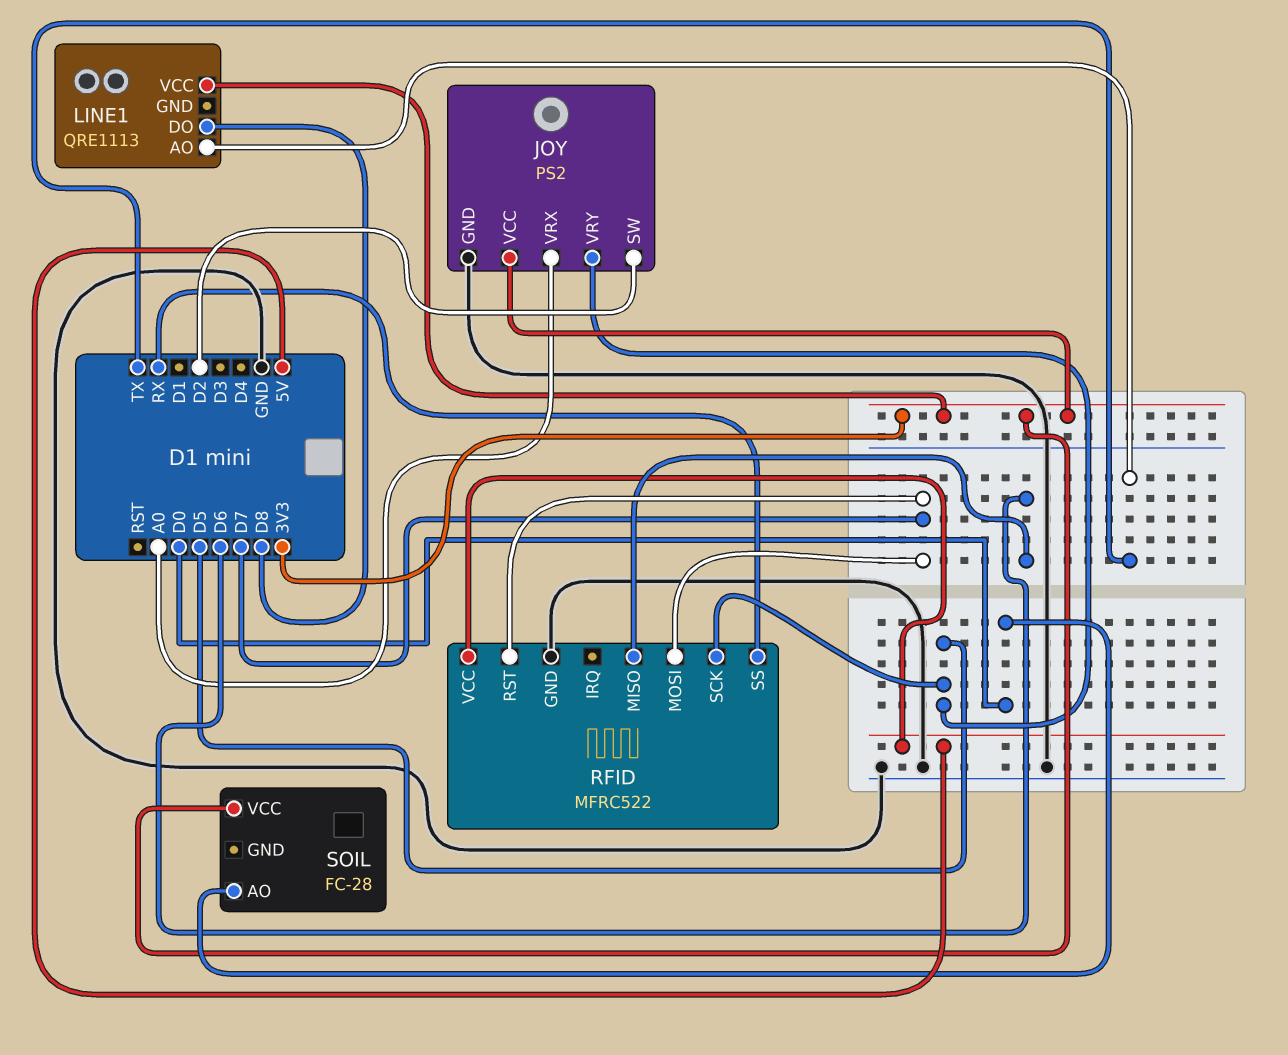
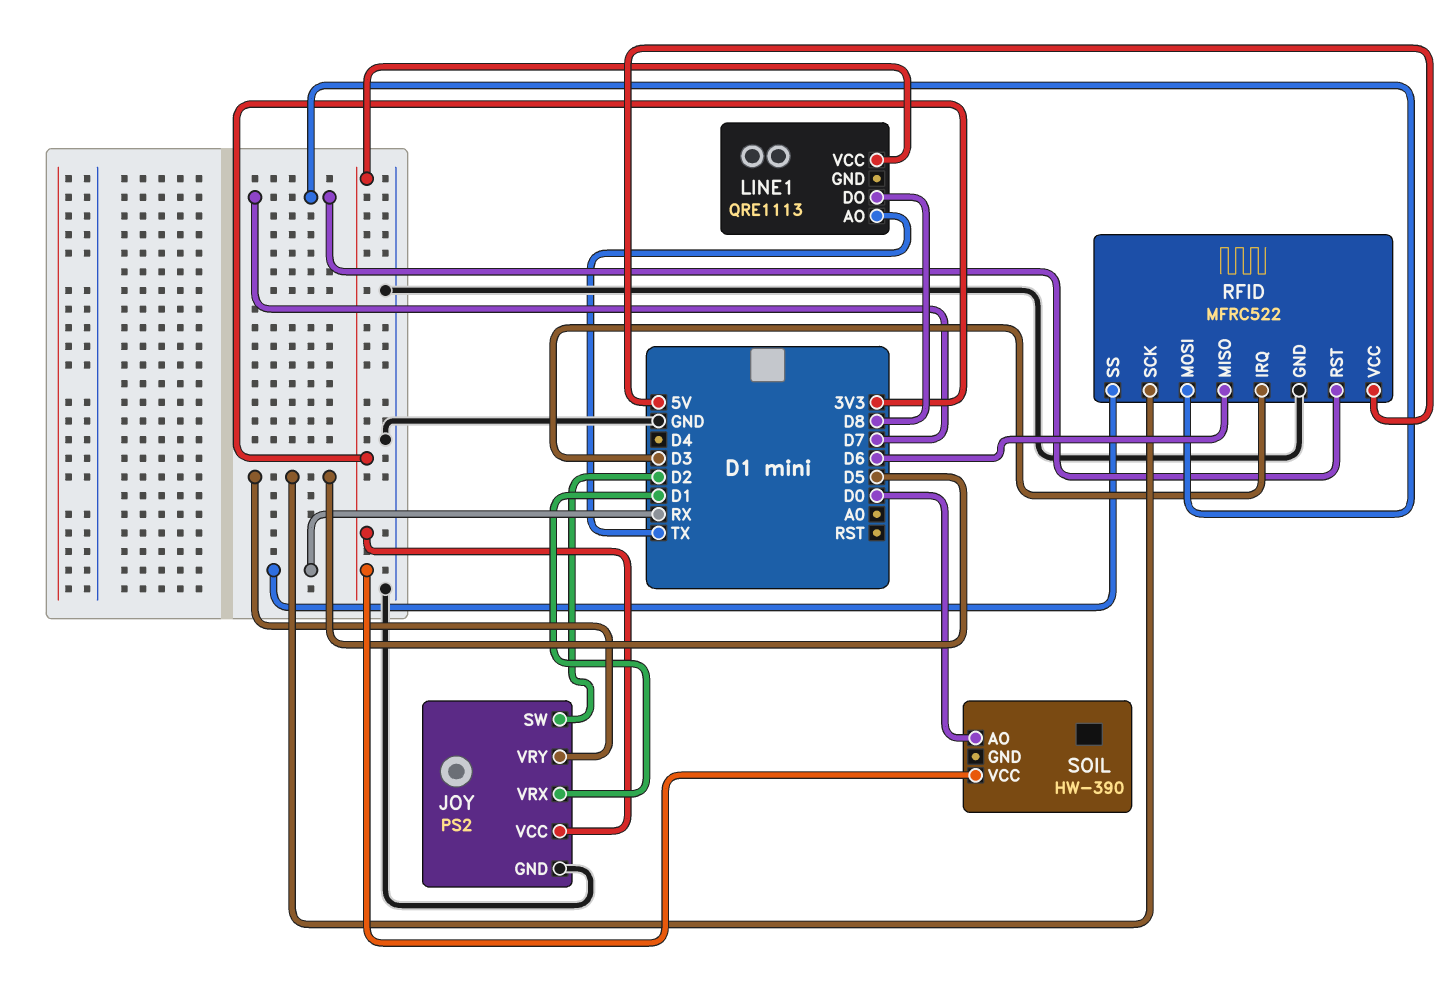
JOY pin VRX: A0 -> D1
RFID pin IRQ: none -> D3
SOIL: FC-28 -> HW-390

